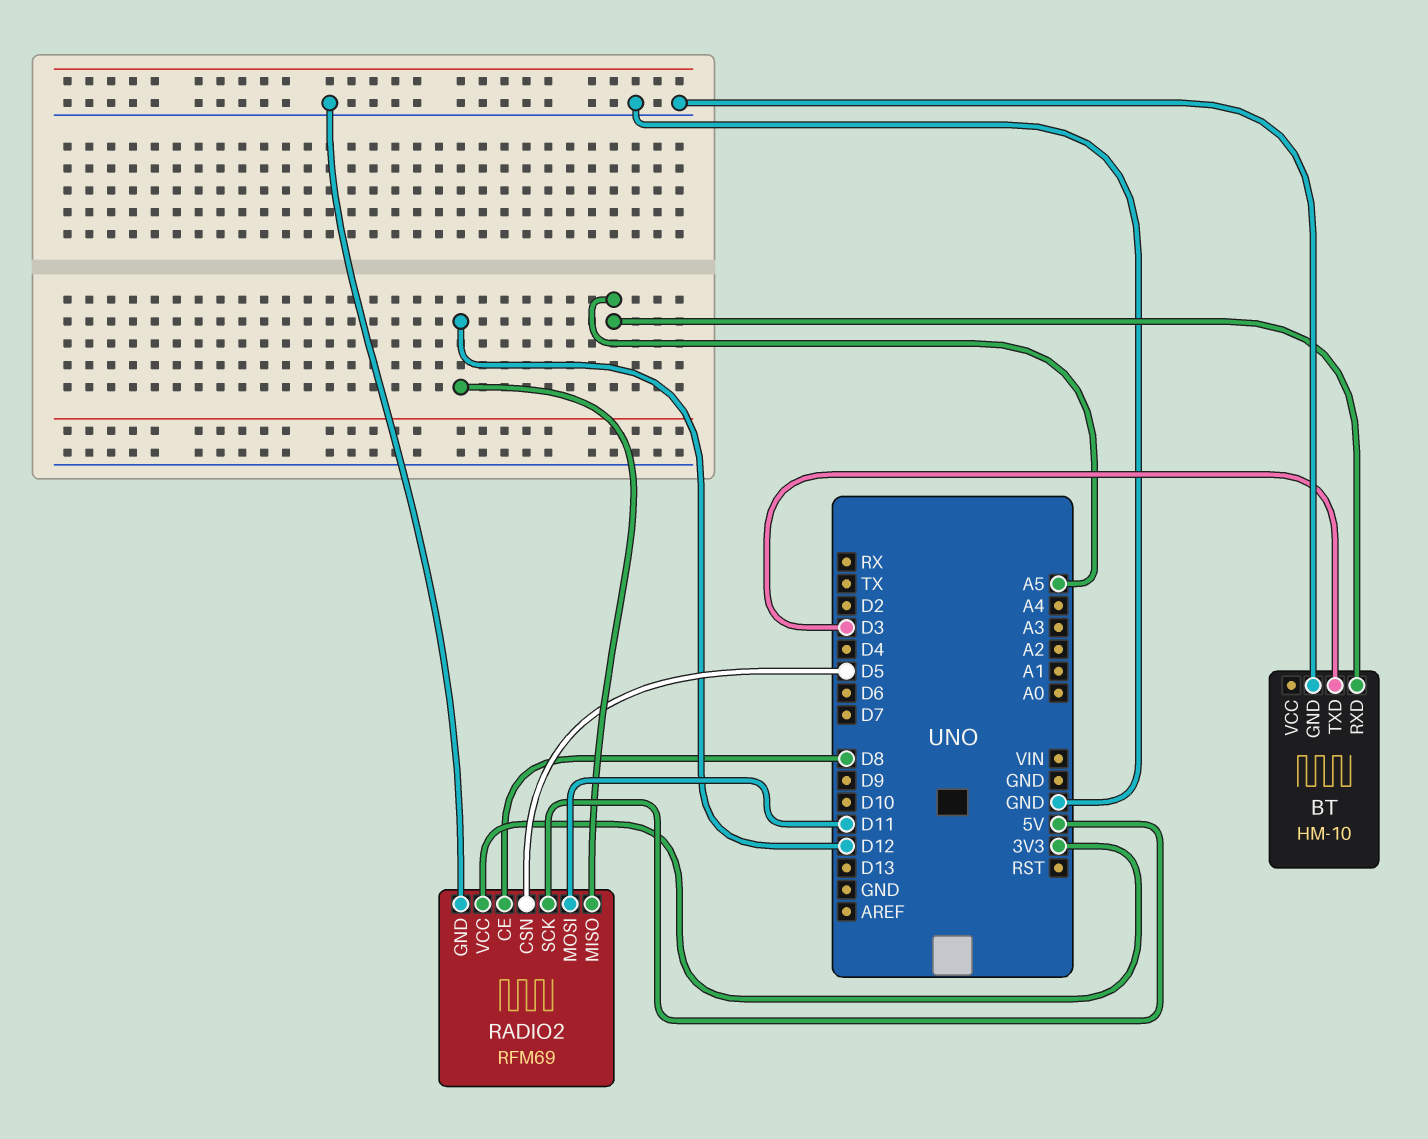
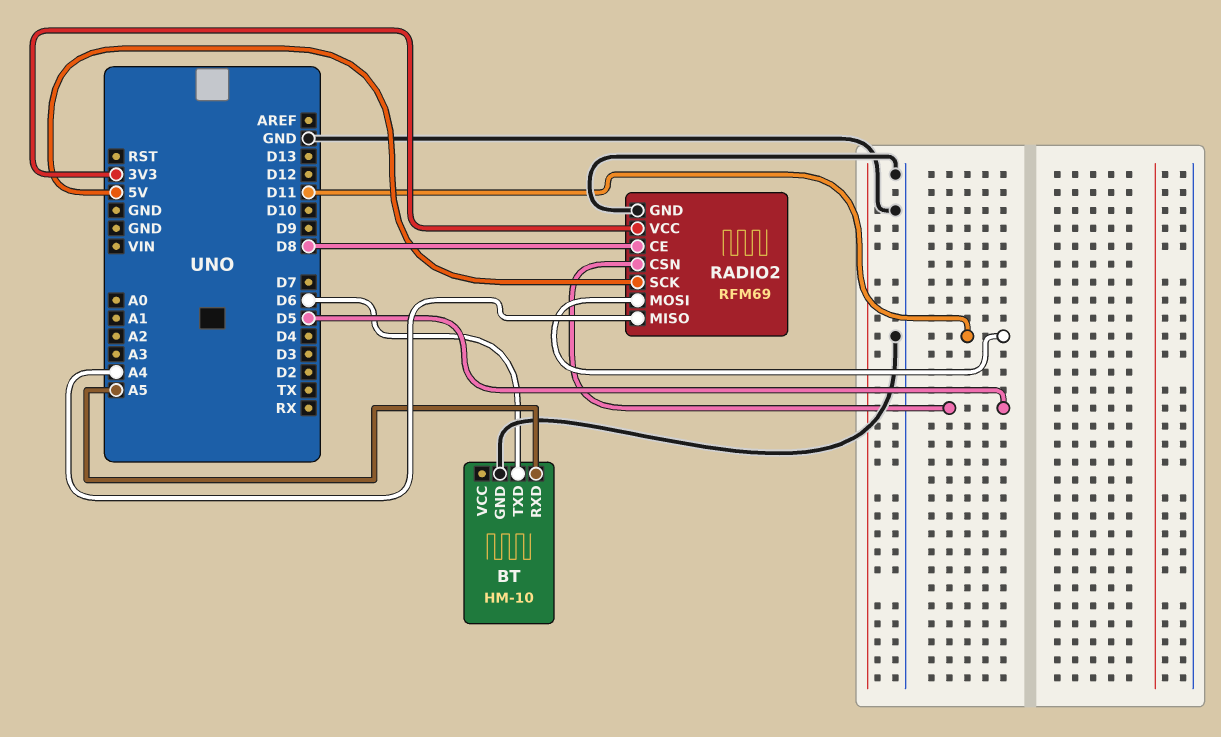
BT pin TXD: D3 -> D6
RADIO2 pin MISO: D12 -> A4

